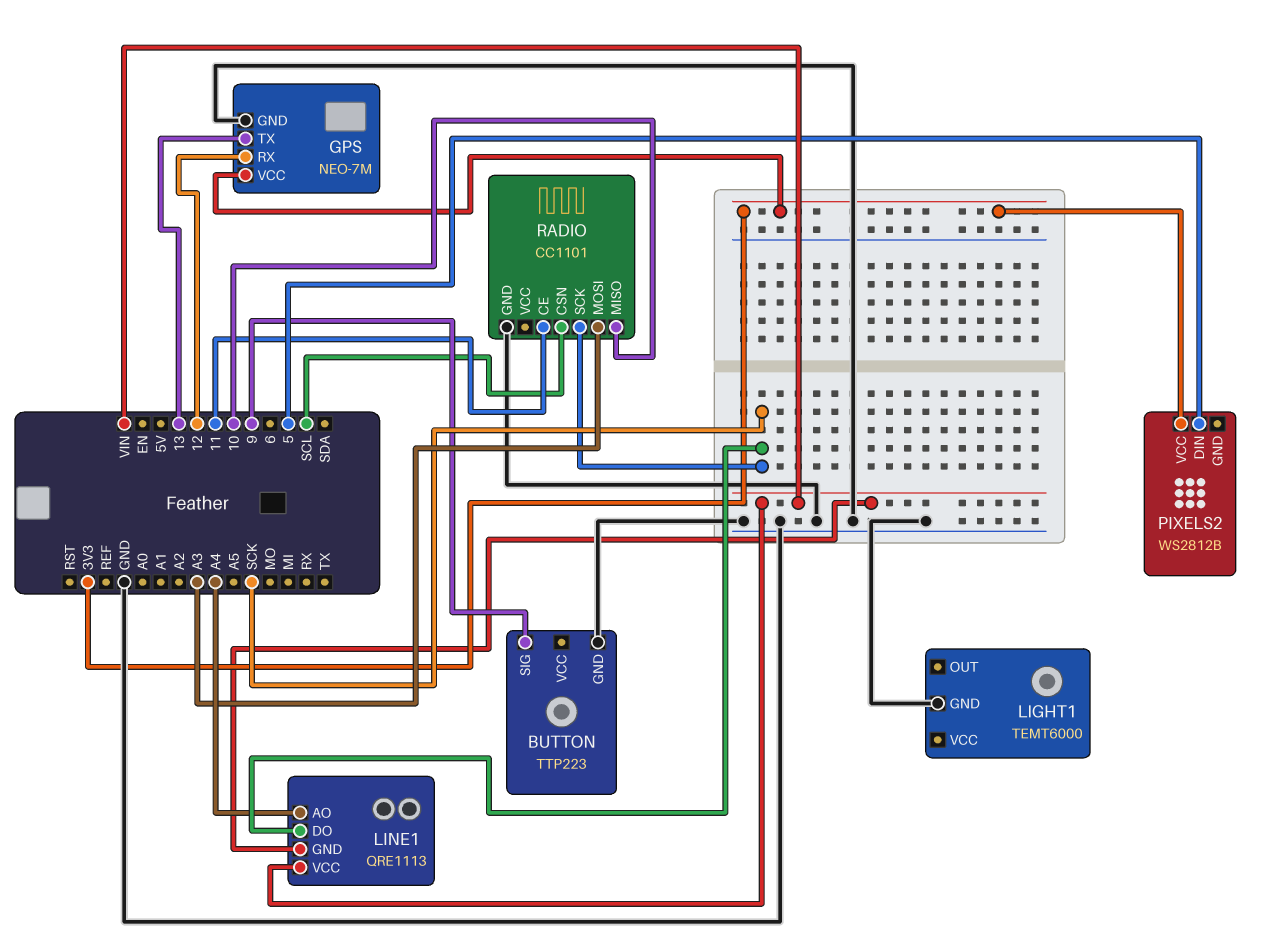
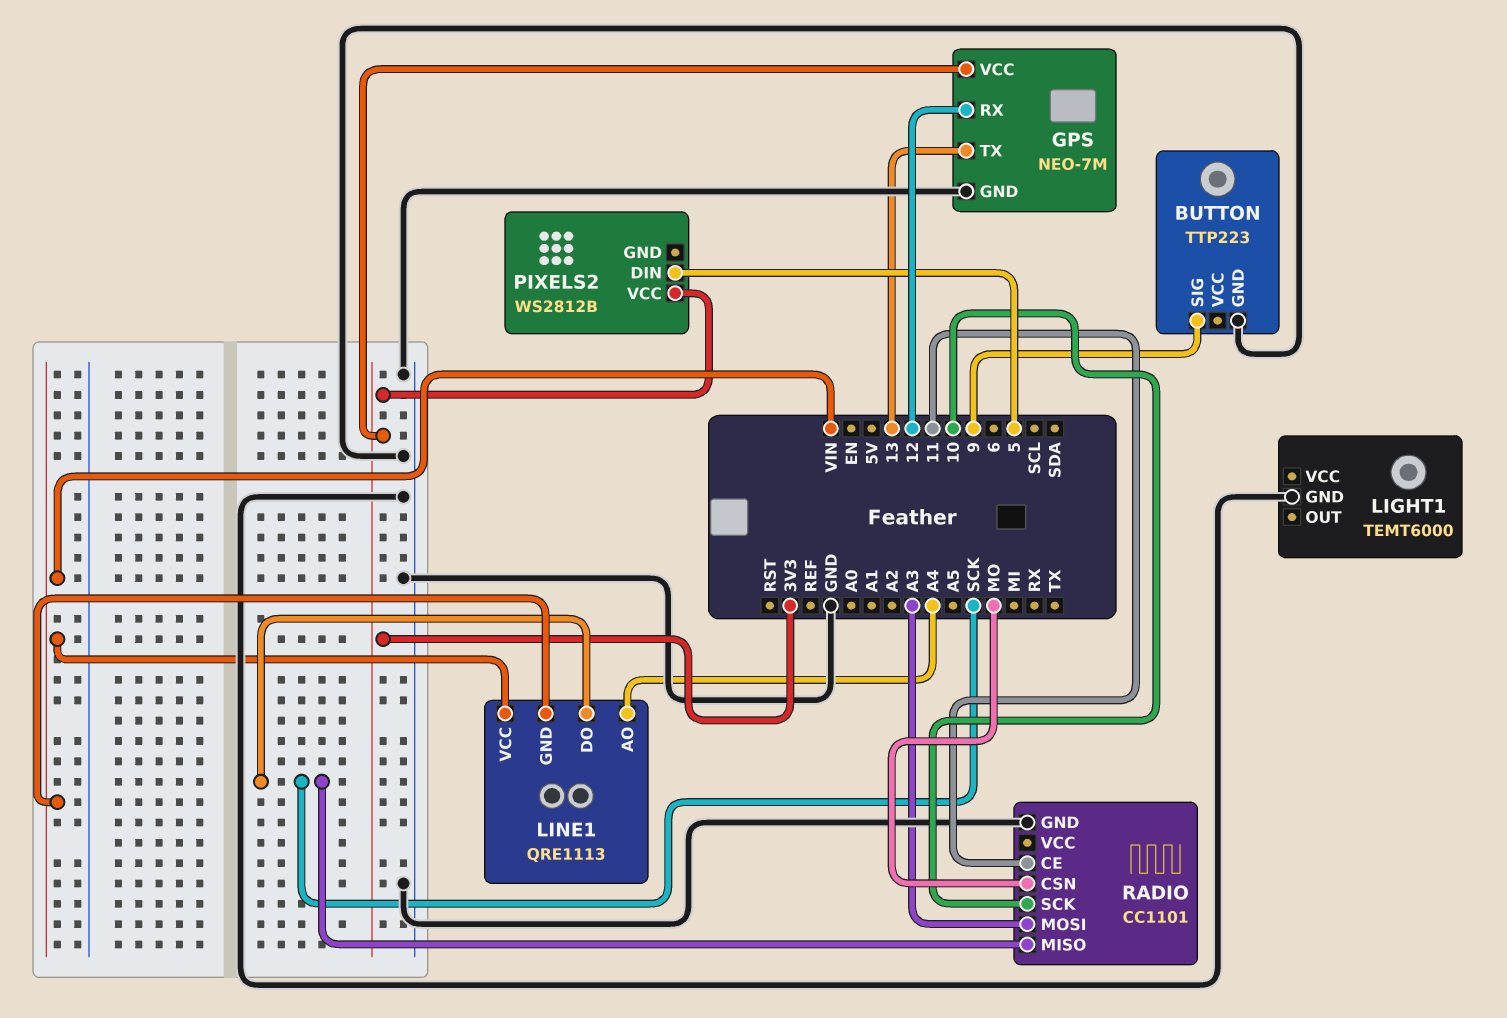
RADIO pin CSN: SCL -> MO
RADIO pin MISO: 10 -> SCK
RADIO pin SCK: SCK -> 10

